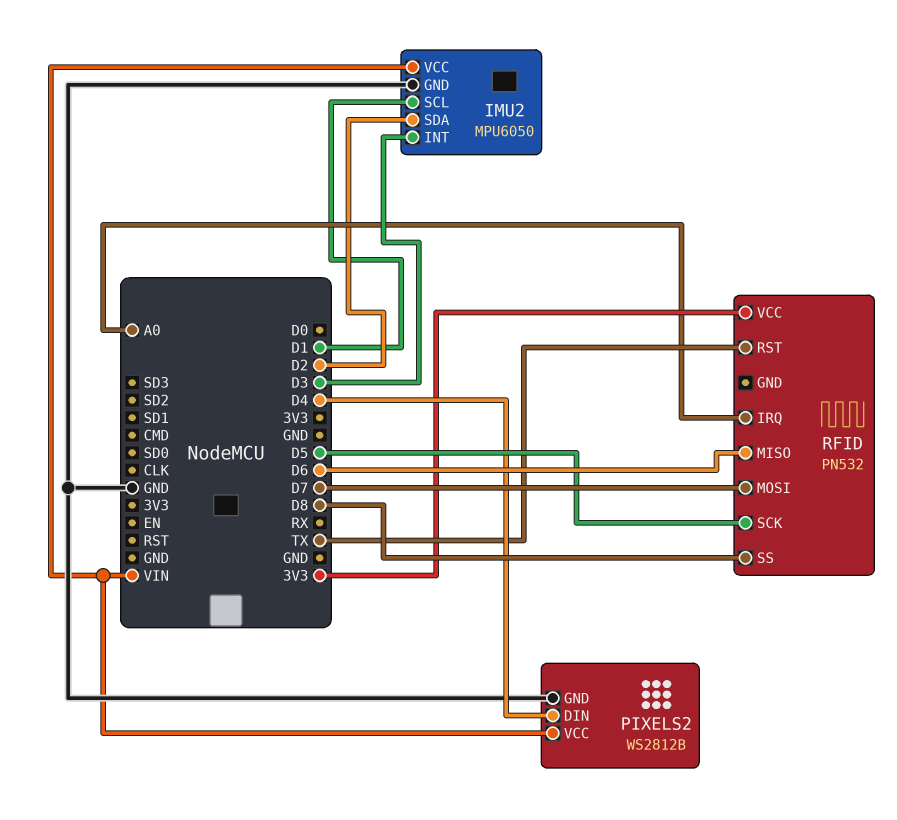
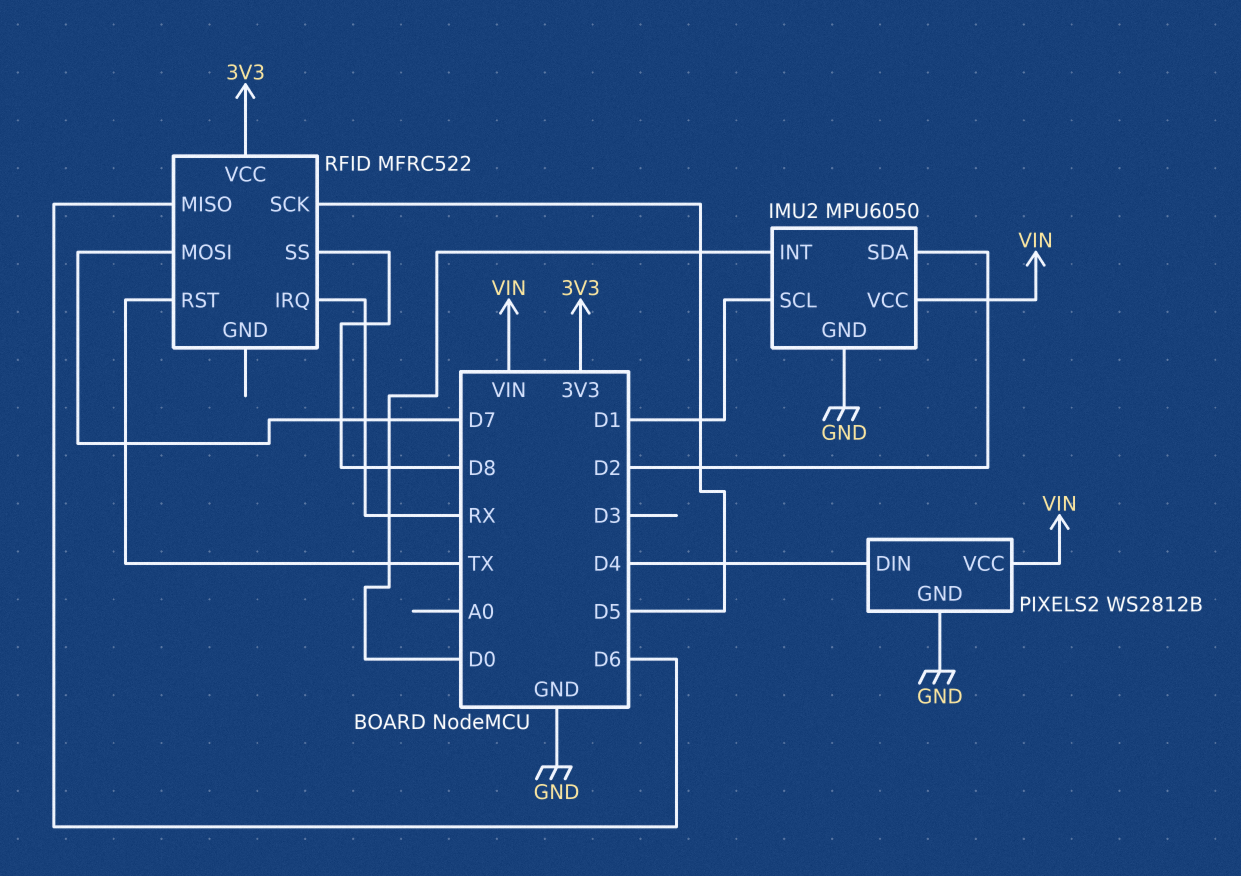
IMU2 pin INT: D3 -> D0
RFID: PN532 -> MFRC522
RFID pin IRQ: A0 -> RX

